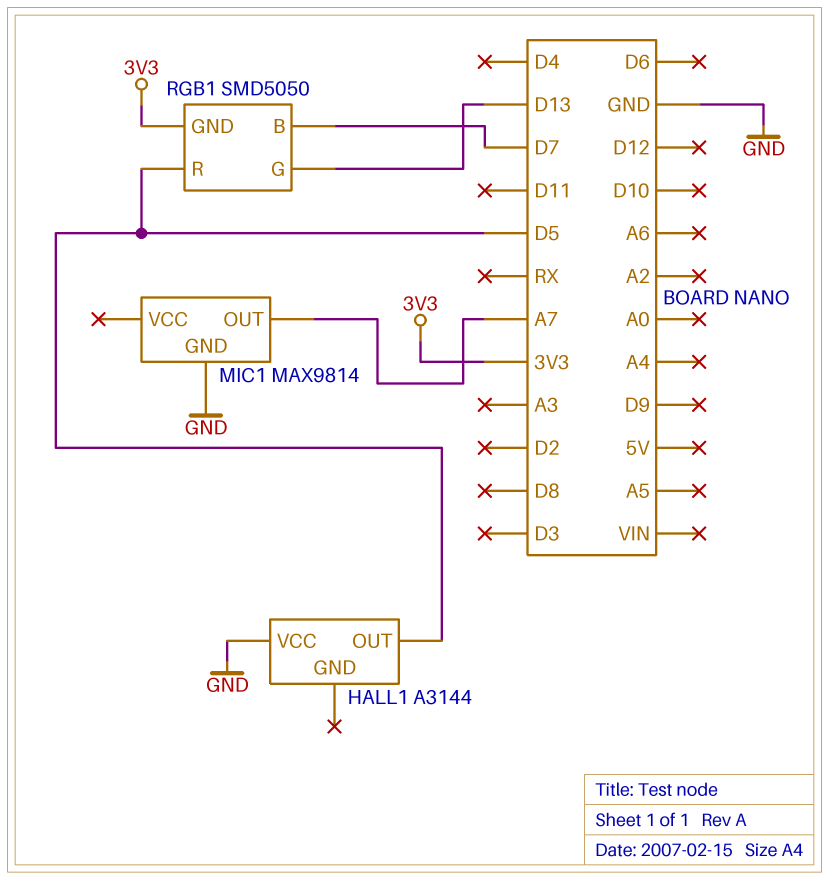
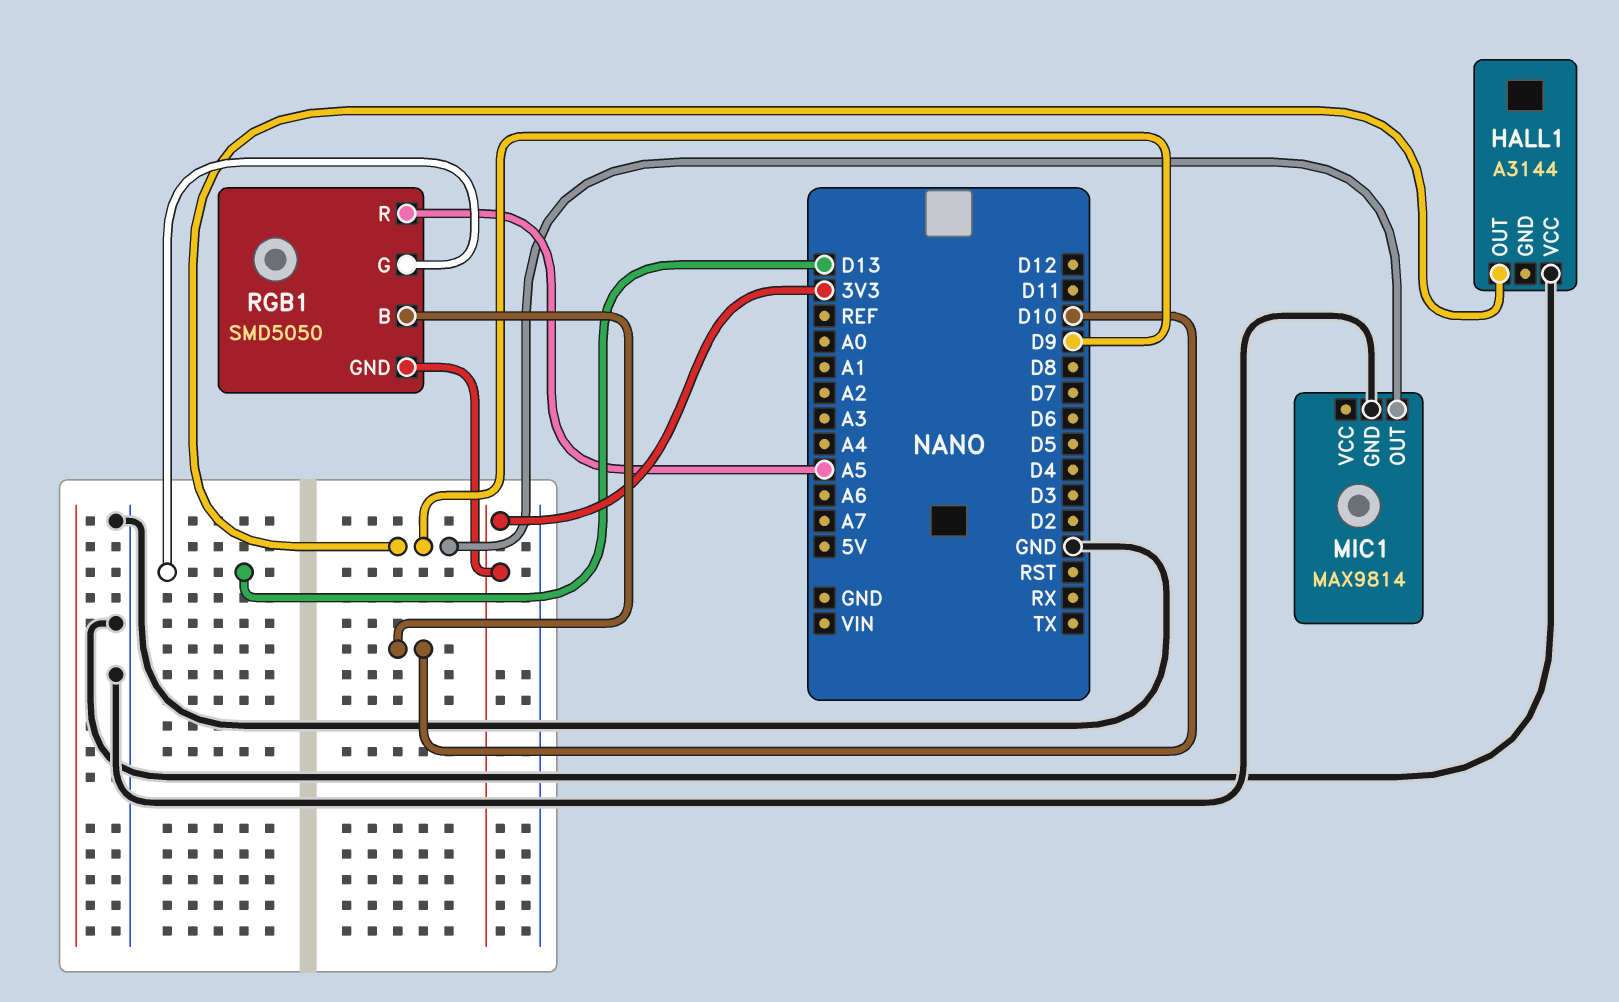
HALL1 pin OUT: D5 -> D9
MIC1 pin OUT: A7 -> D9
RGB1 pin B: D7 -> D10
RGB1 pin R: D5 -> A5

